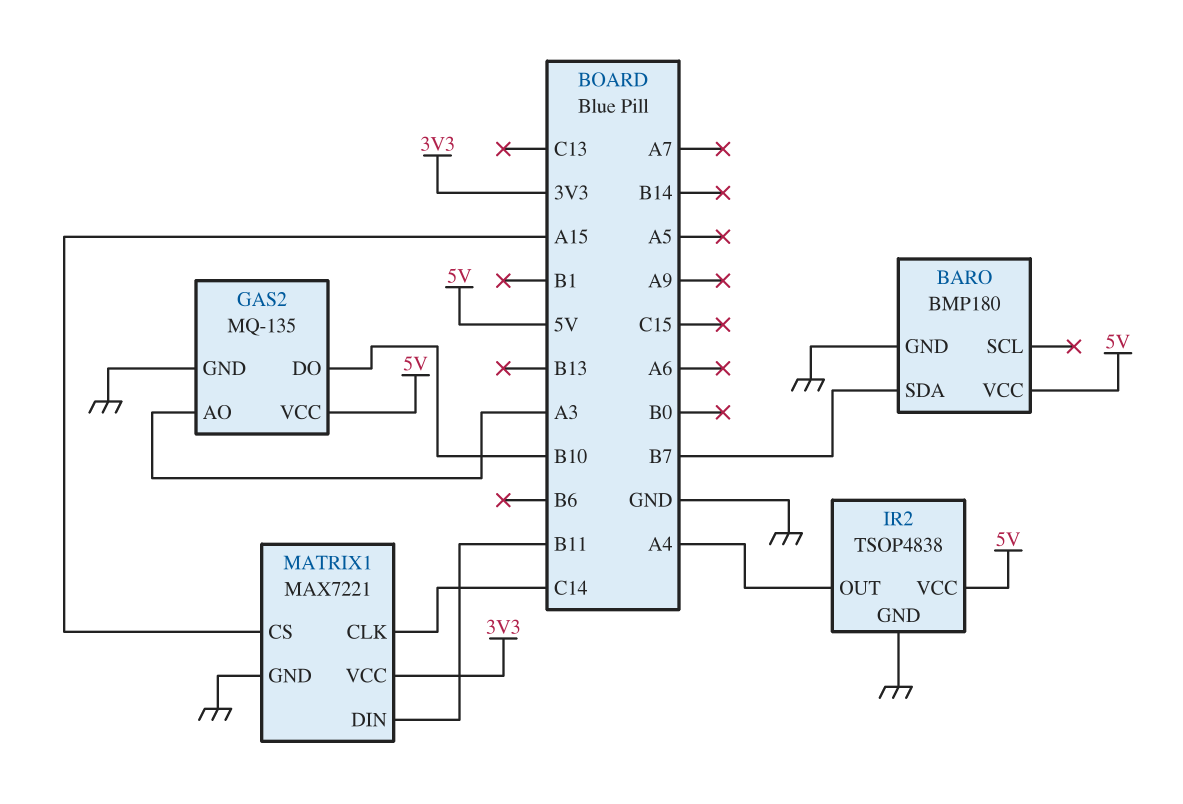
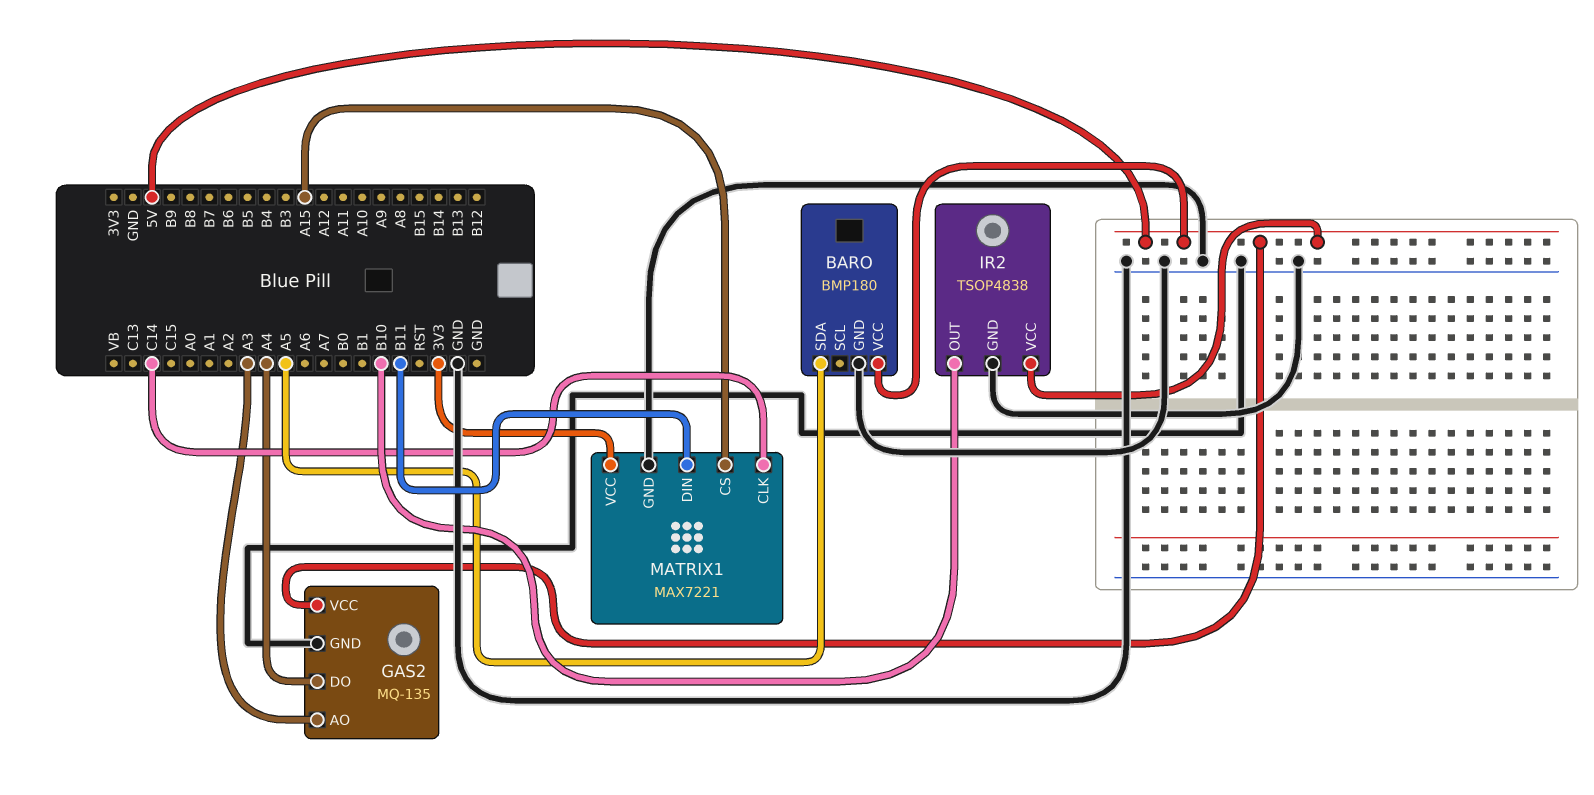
BARO pin SDA: B7 -> A5
GAS2 pin DO: B10 -> A4
IR2 pin OUT: A4 -> B10

